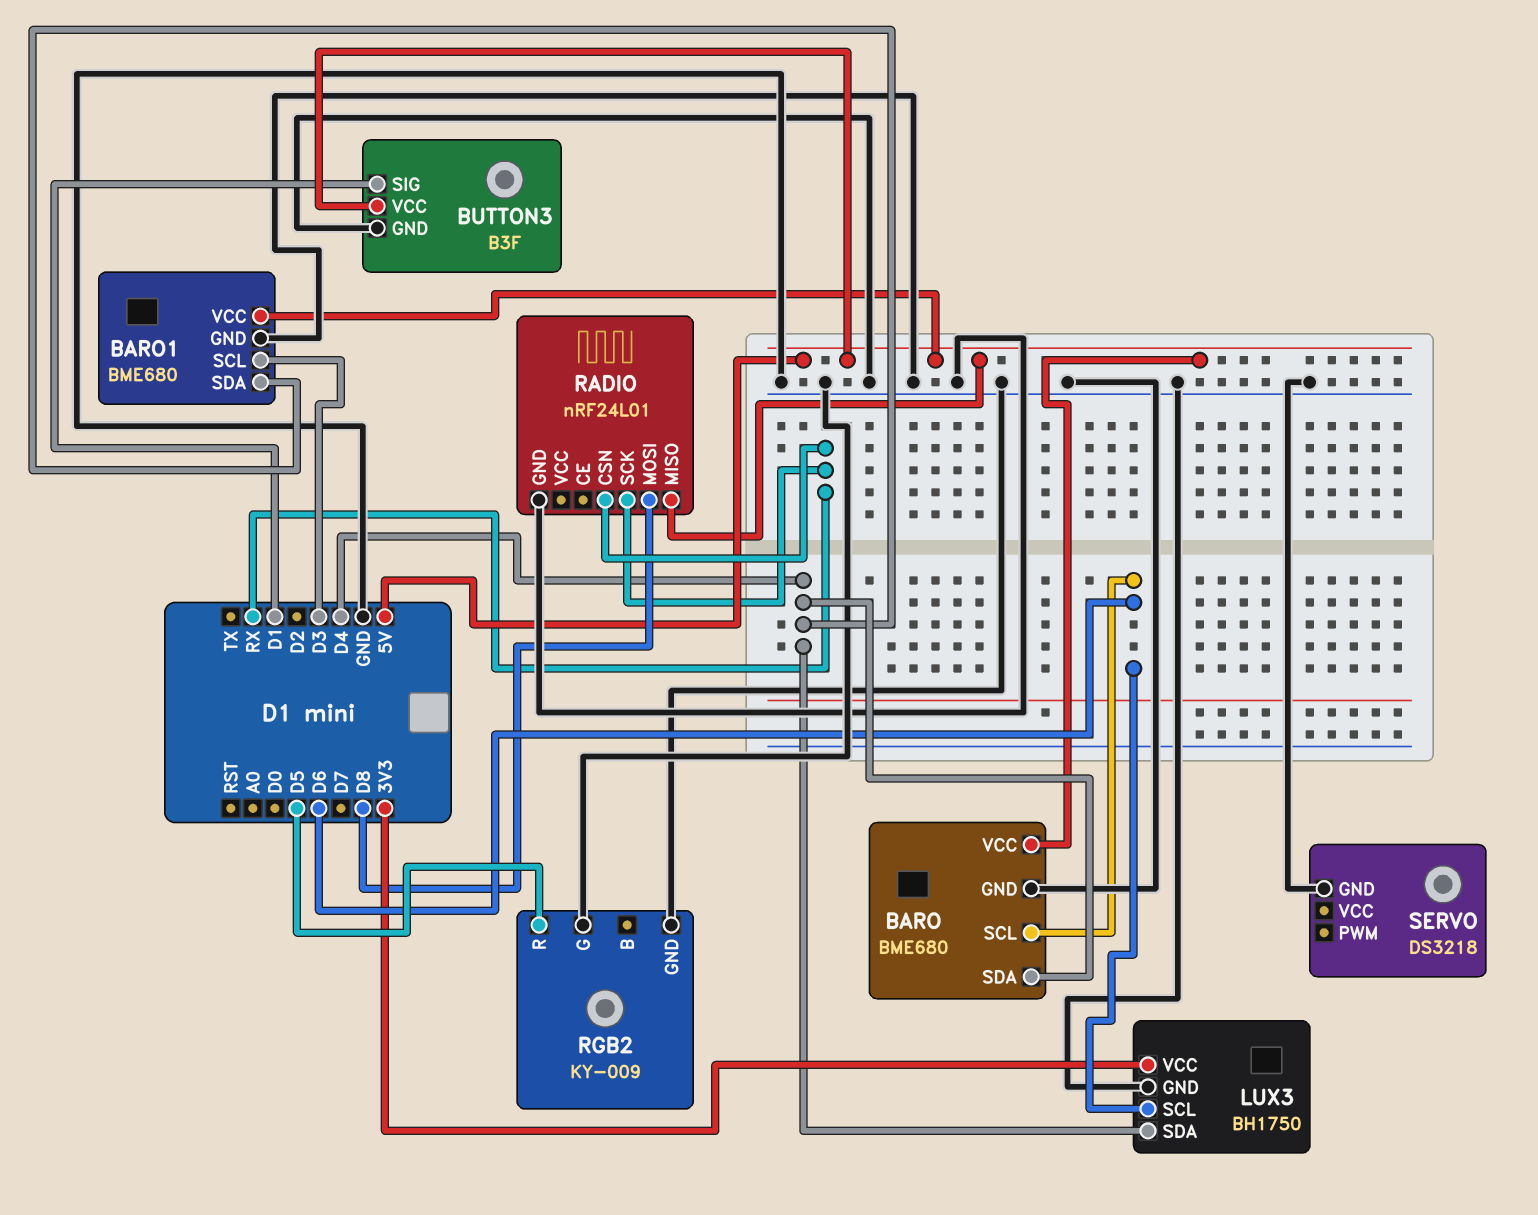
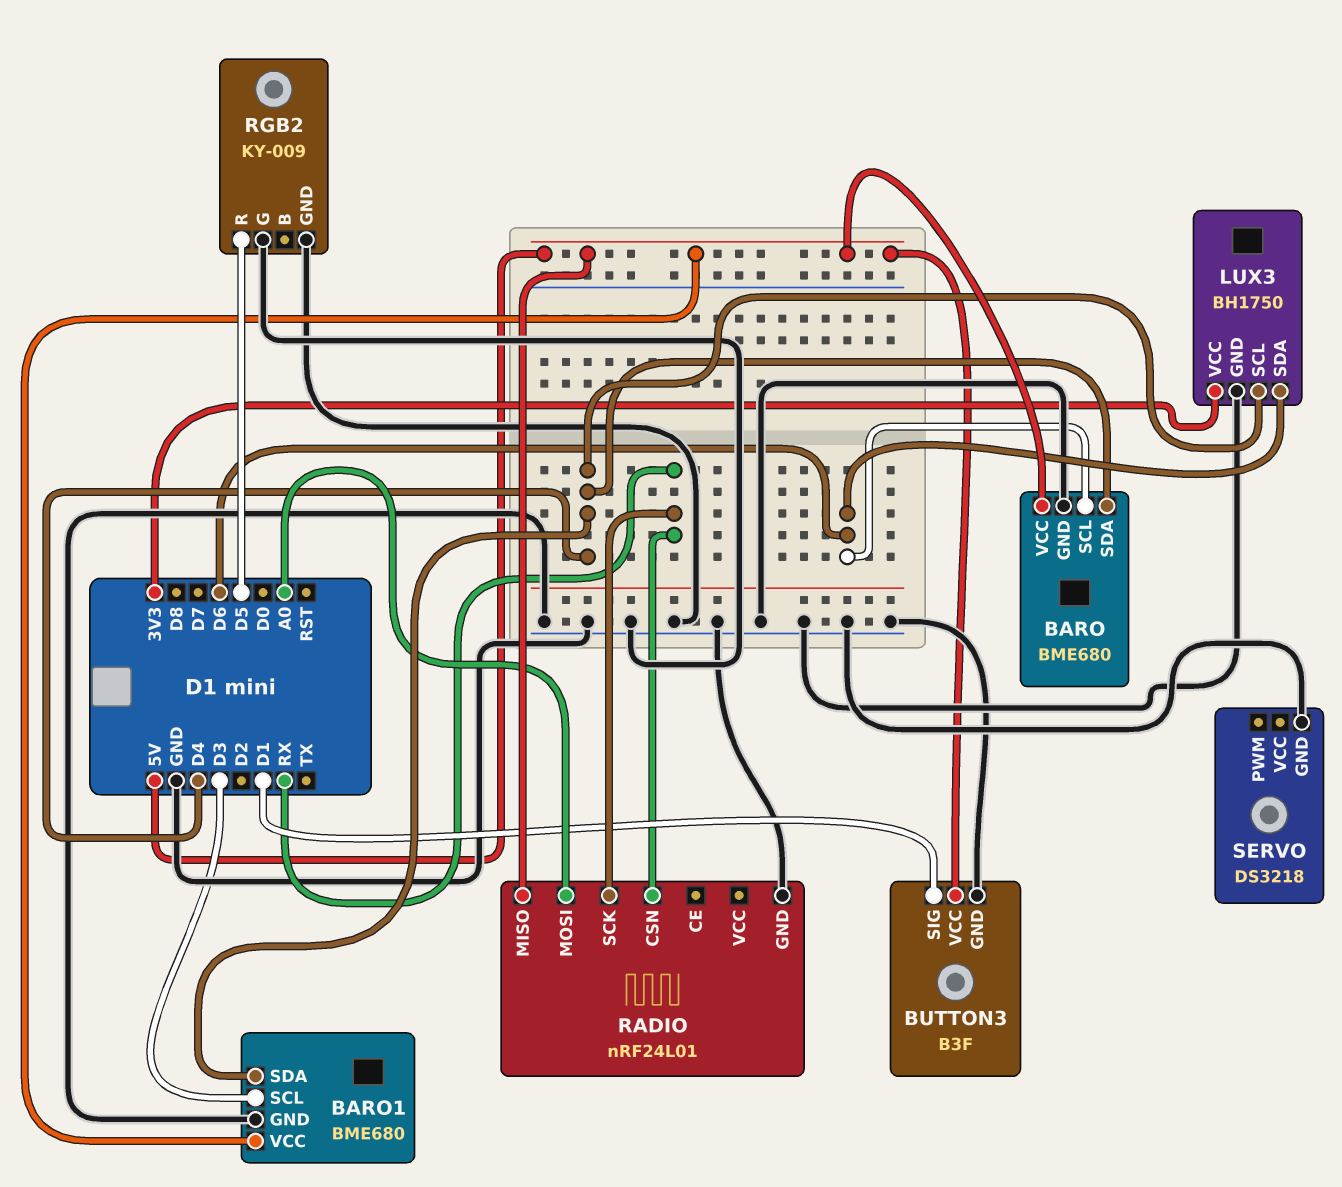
LUX3 pin SCL: D6 -> D4
LUX3 pin SDA: D4 -> D6
RADIO pin MOSI: D8 -> A0

